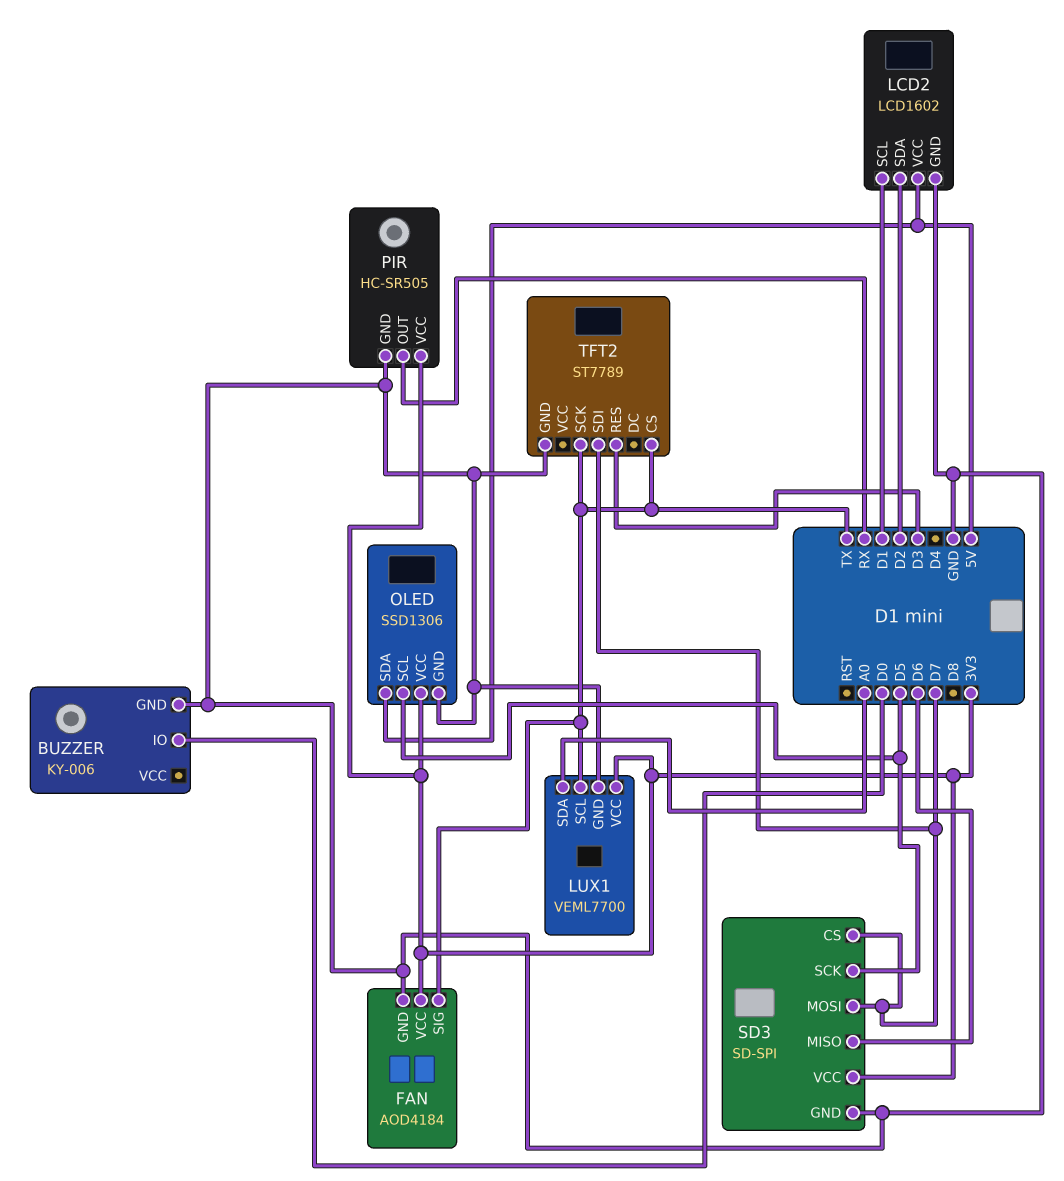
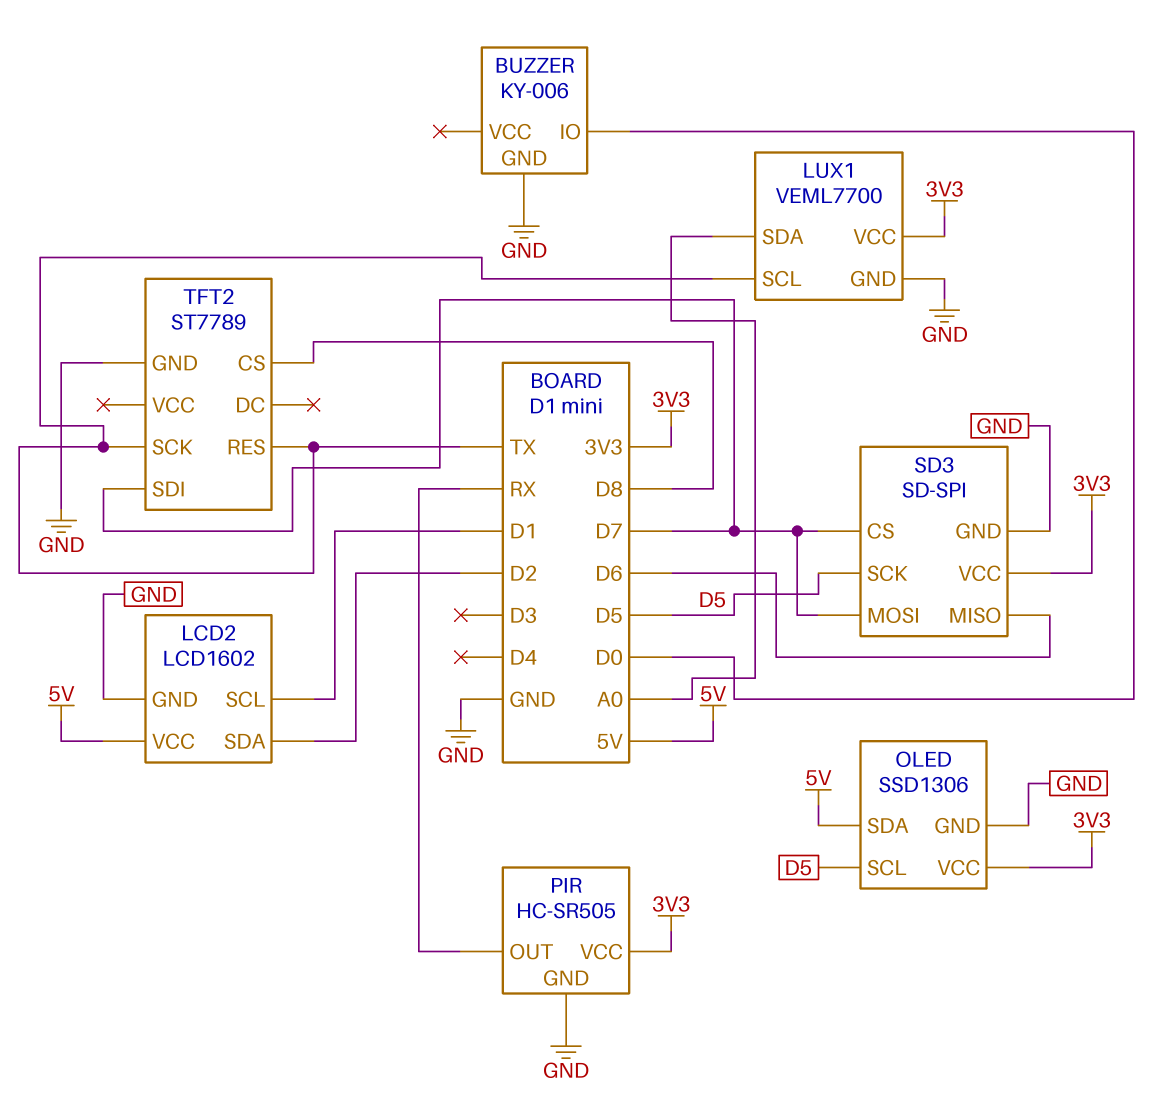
FAN: AOD4184 -> none
FAN pin GND: GND -> none
FAN pin SIG: TX -> none
FAN pin VCC: 3V3 -> none
TFT2 pin CS: TX -> D8
TFT2 pin RES: D3 -> TX

